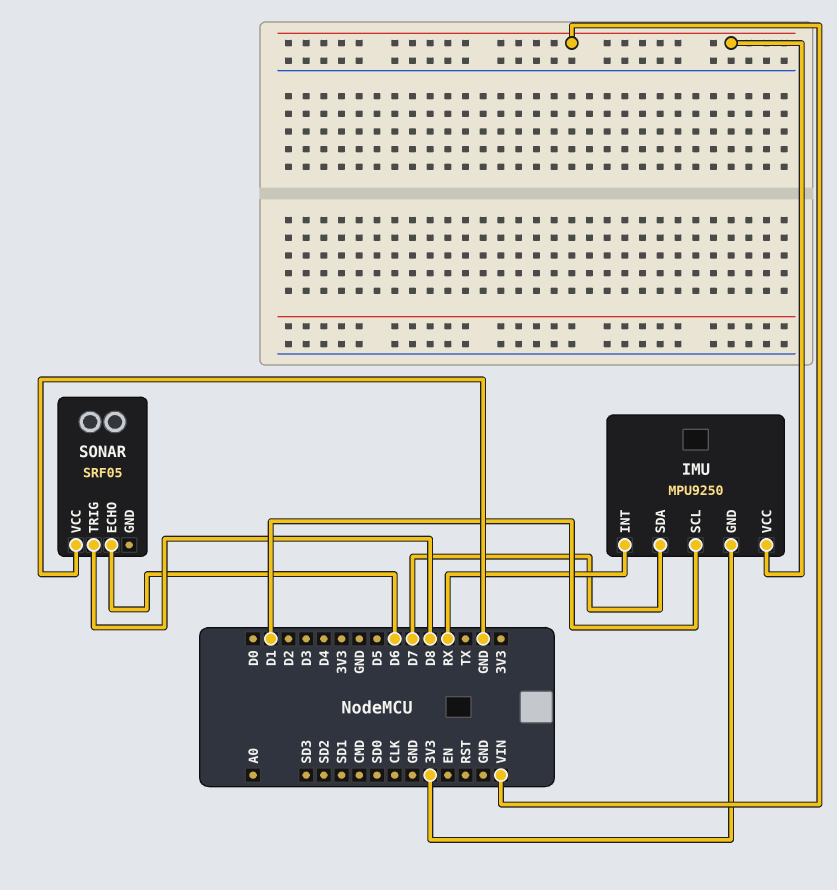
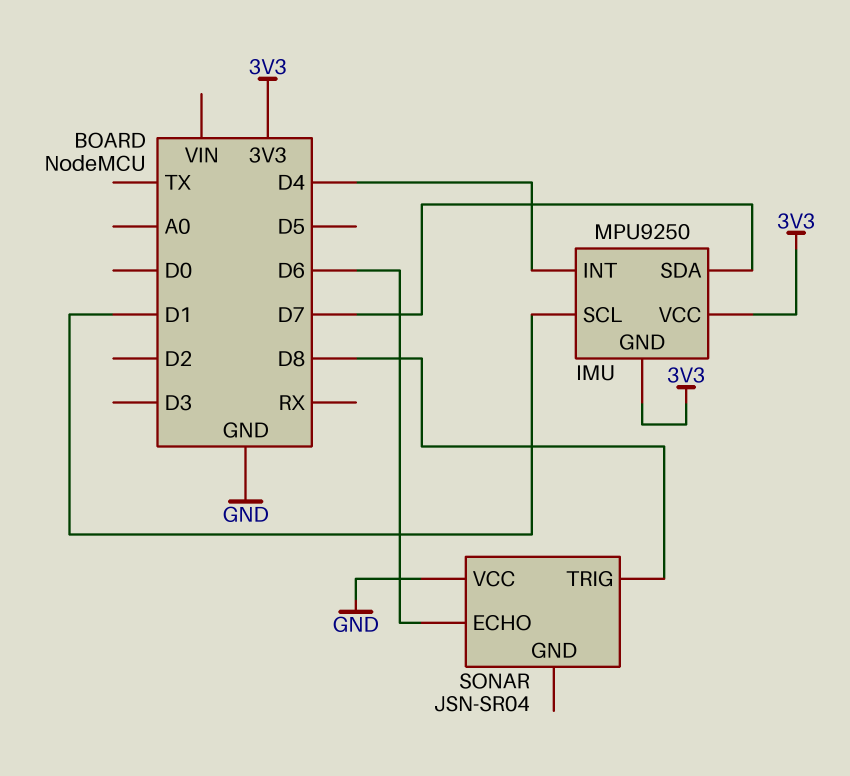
IMU pin INT: RX -> D4
IMU pin VCC: VIN -> 3V3
SONAR: SRF05 -> JSN-SR04

